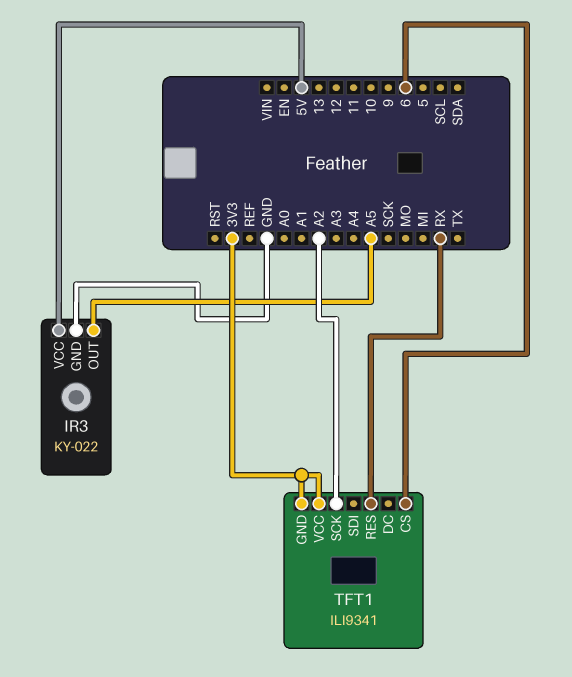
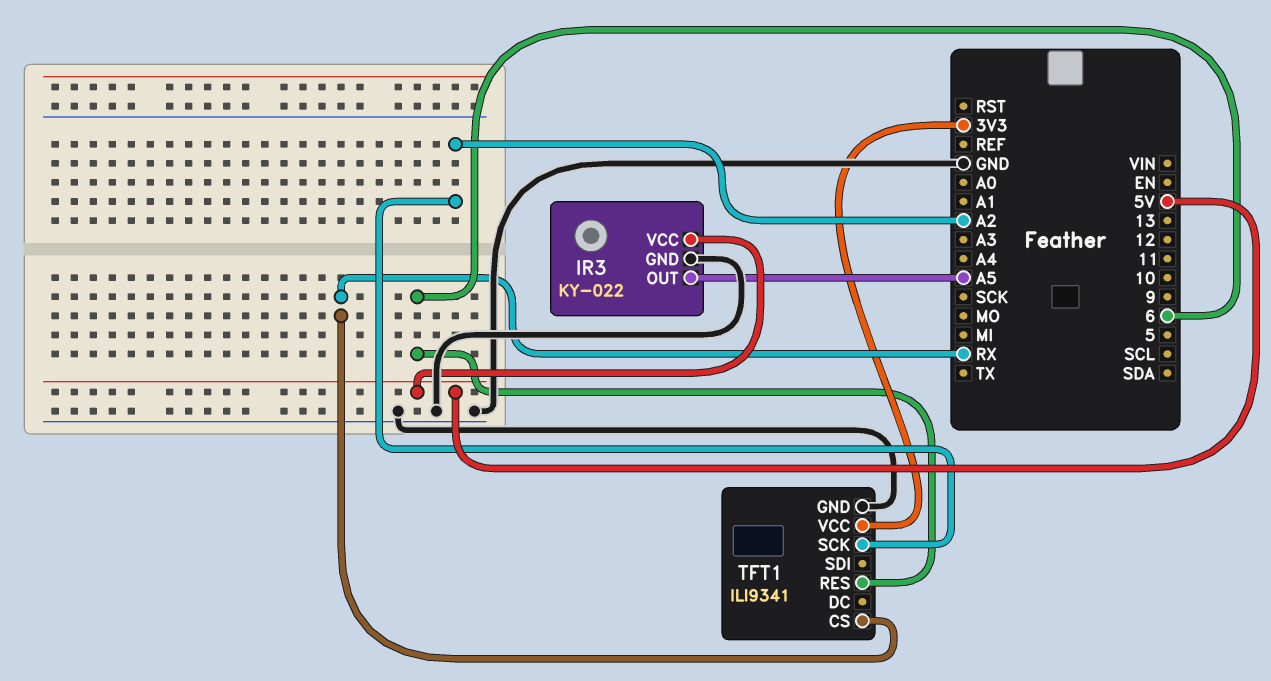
TFT1 pin CS: 6 -> RX
TFT1 pin GND: 3V3 -> GND
TFT1 pin RES: RX -> 6

